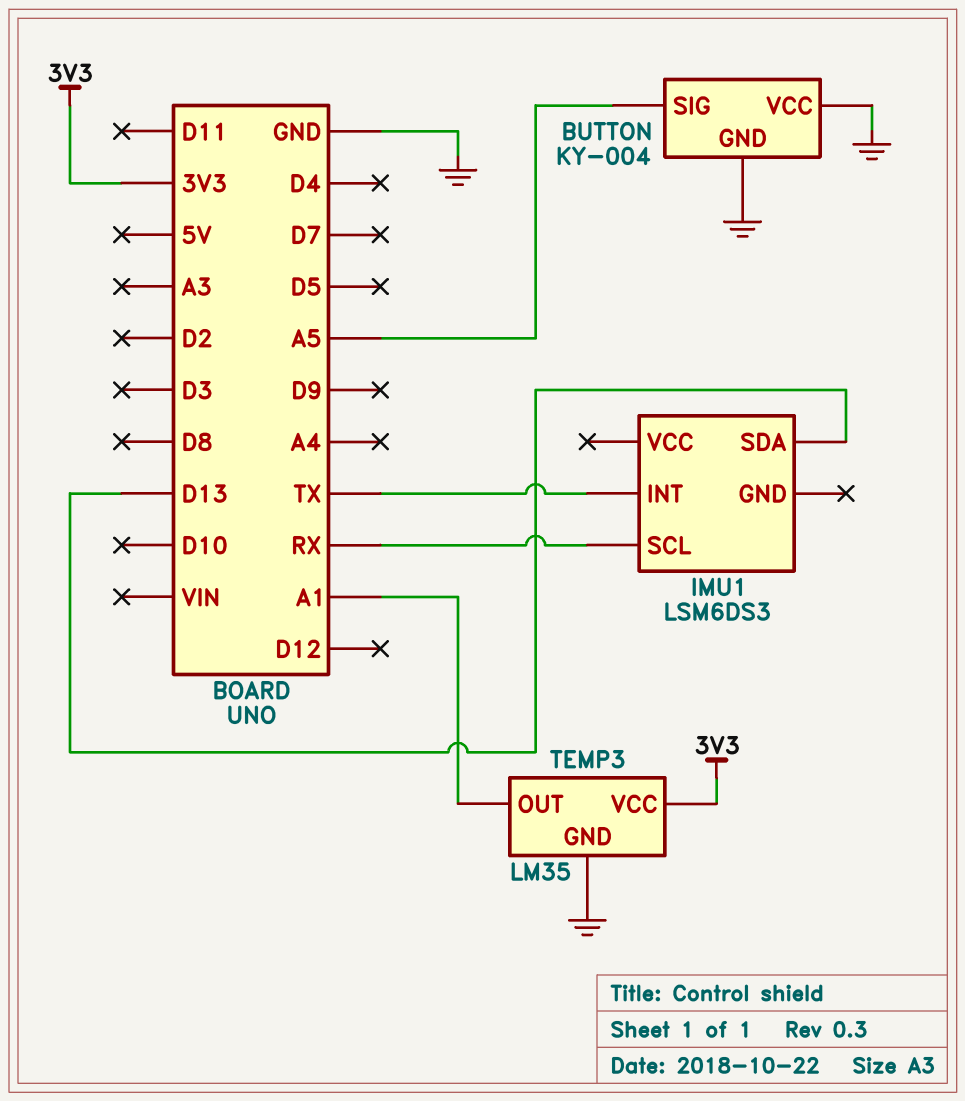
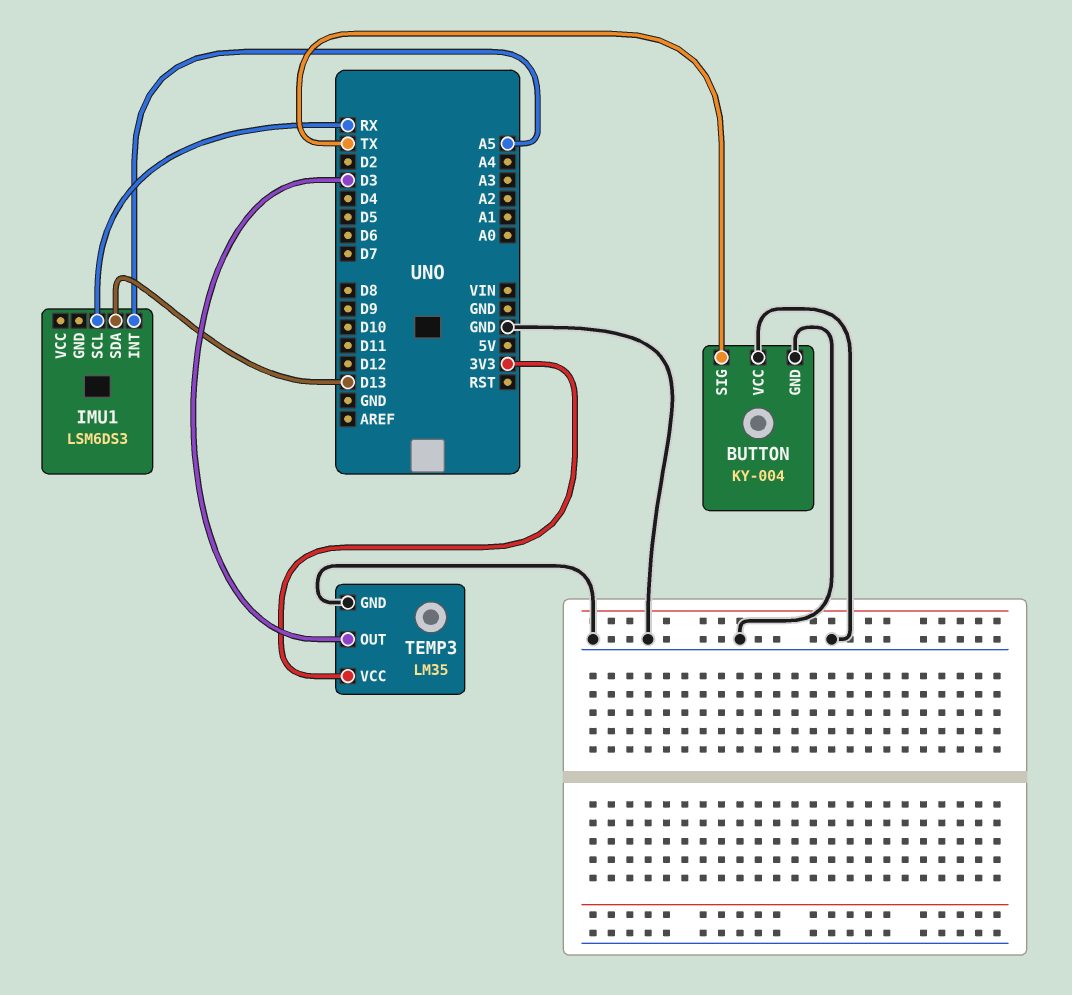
BUTTON pin SIG: A5 -> TX
IMU1 pin INT: TX -> A5
TEMP3 pin OUT: A1 -> D3

